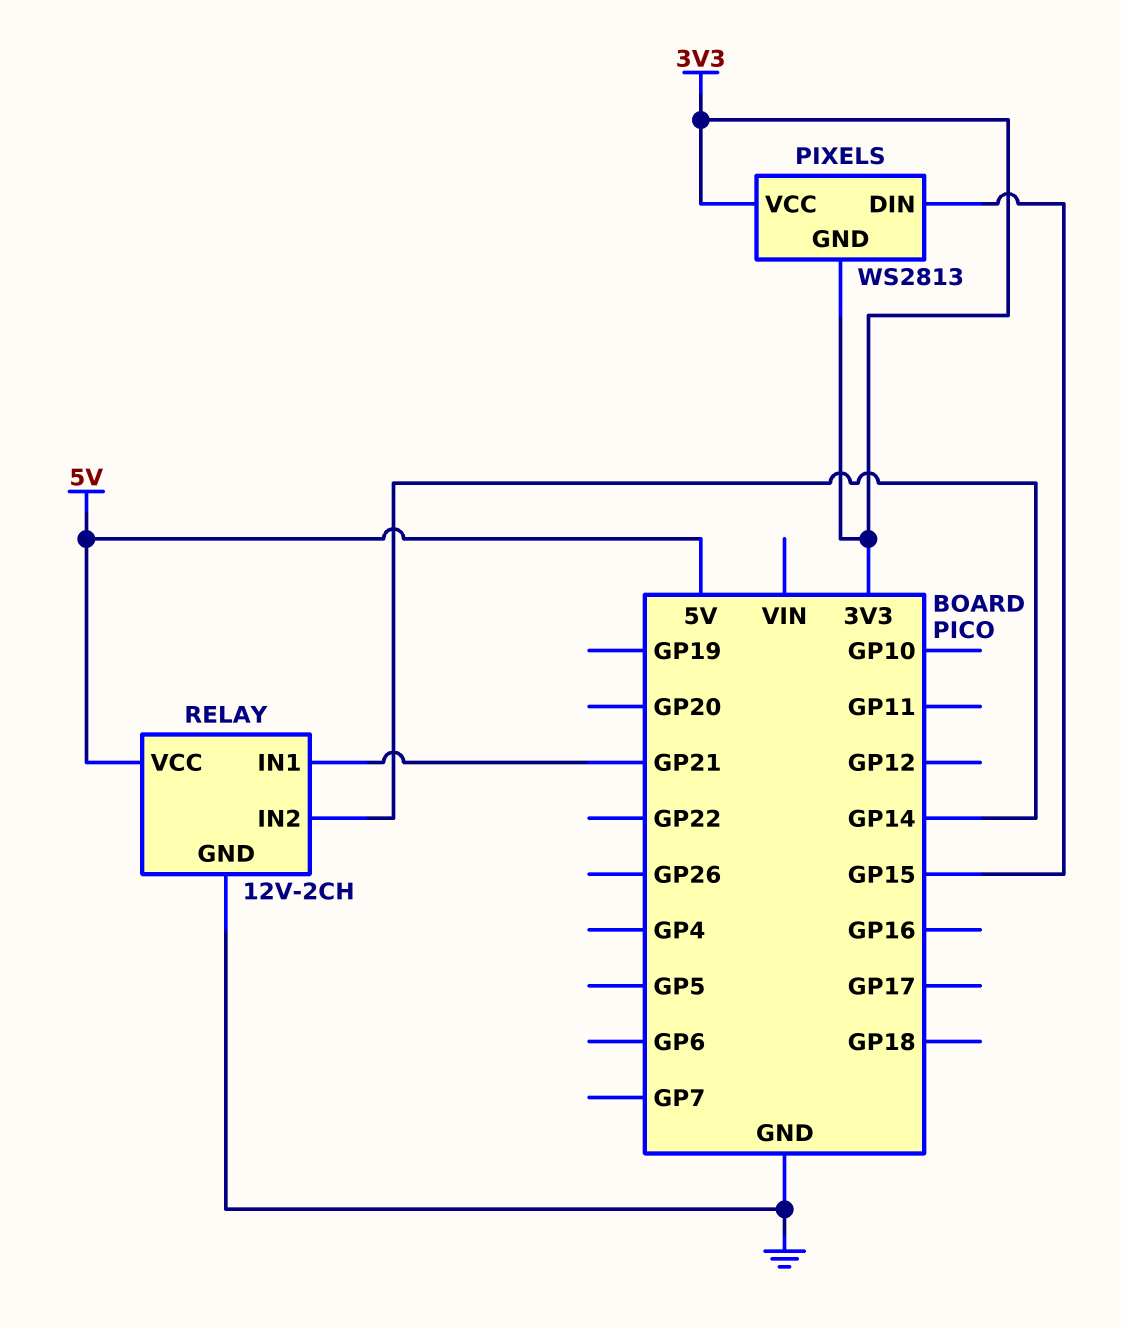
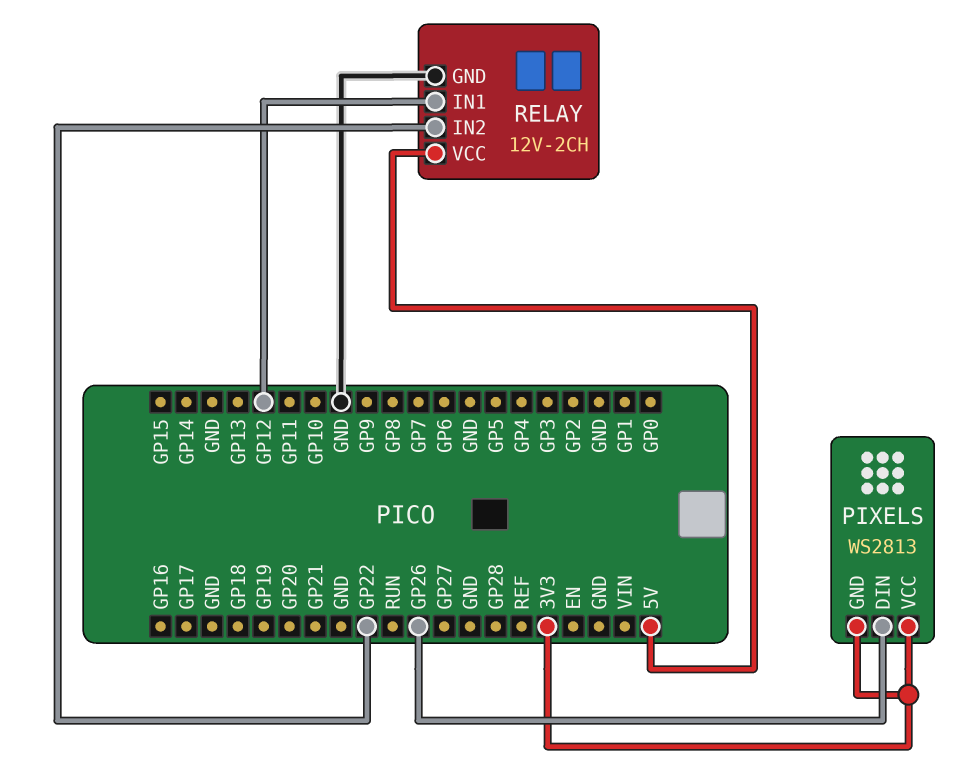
PIXELS pin DIN: GP15 -> GP26
RELAY pin IN1: GP21 -> GP12
RELAY pin IN2: GP14 -> GP22

